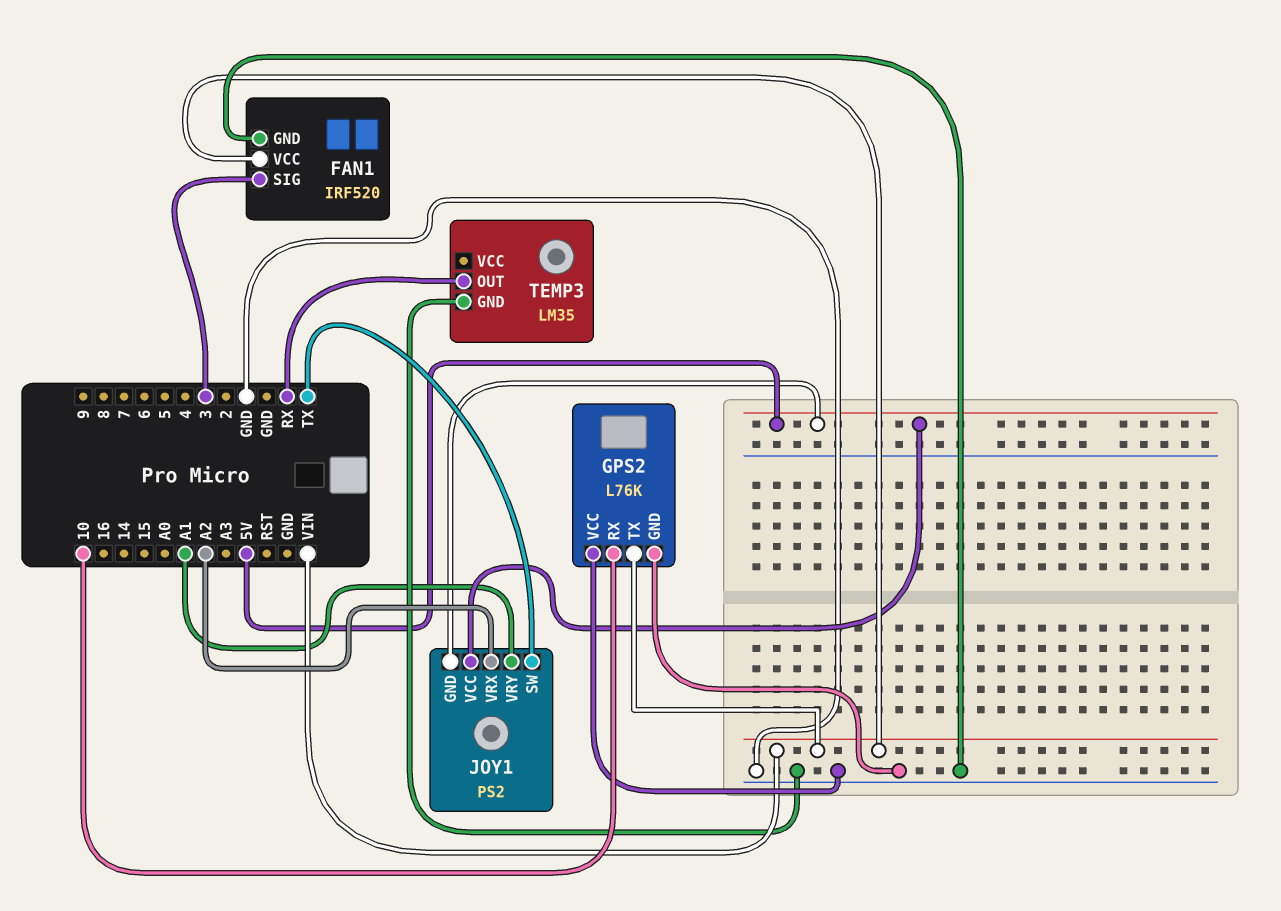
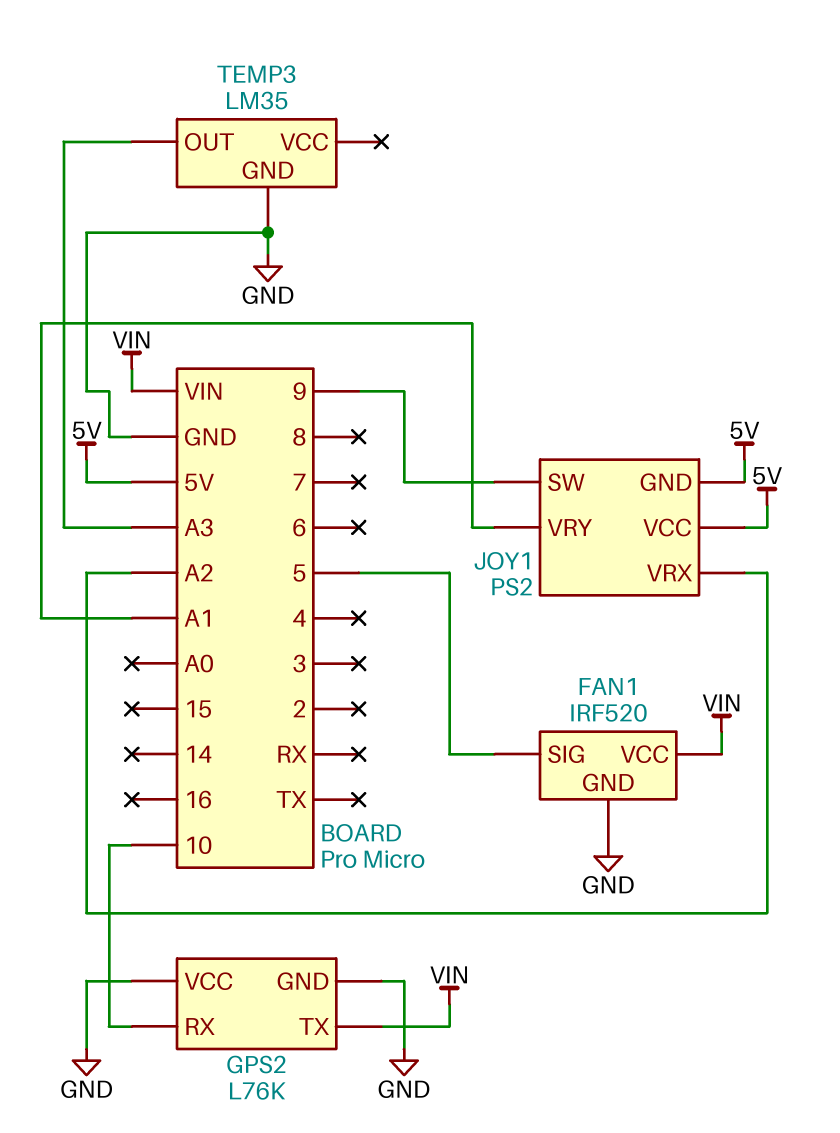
FAN1 pin SIG: 3 -> 5
JOY1 pin SW: TX -> 9
TEMP3 pin OUT: RX -> A3

